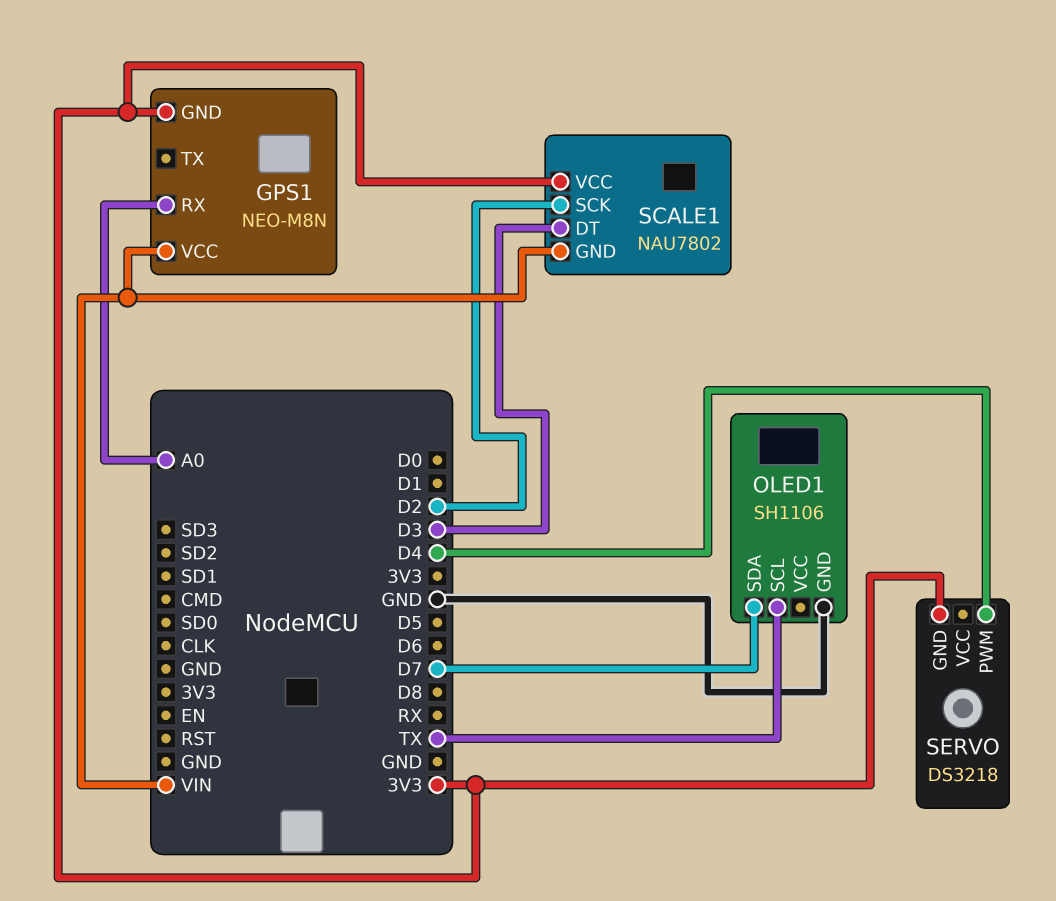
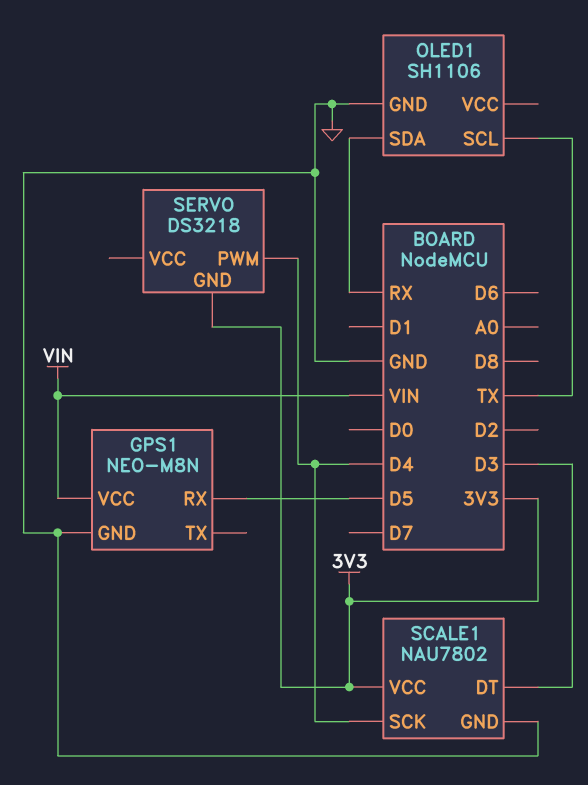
GPS1 pin GND: 3V3 -> GND
GPS1 pin RX: A0 -> D5
OLED1 pin SDA: D7 -> RX
SCALE1 pin GND: VIN -> GND
SCALE1 pin SCK: D2 -> D4

